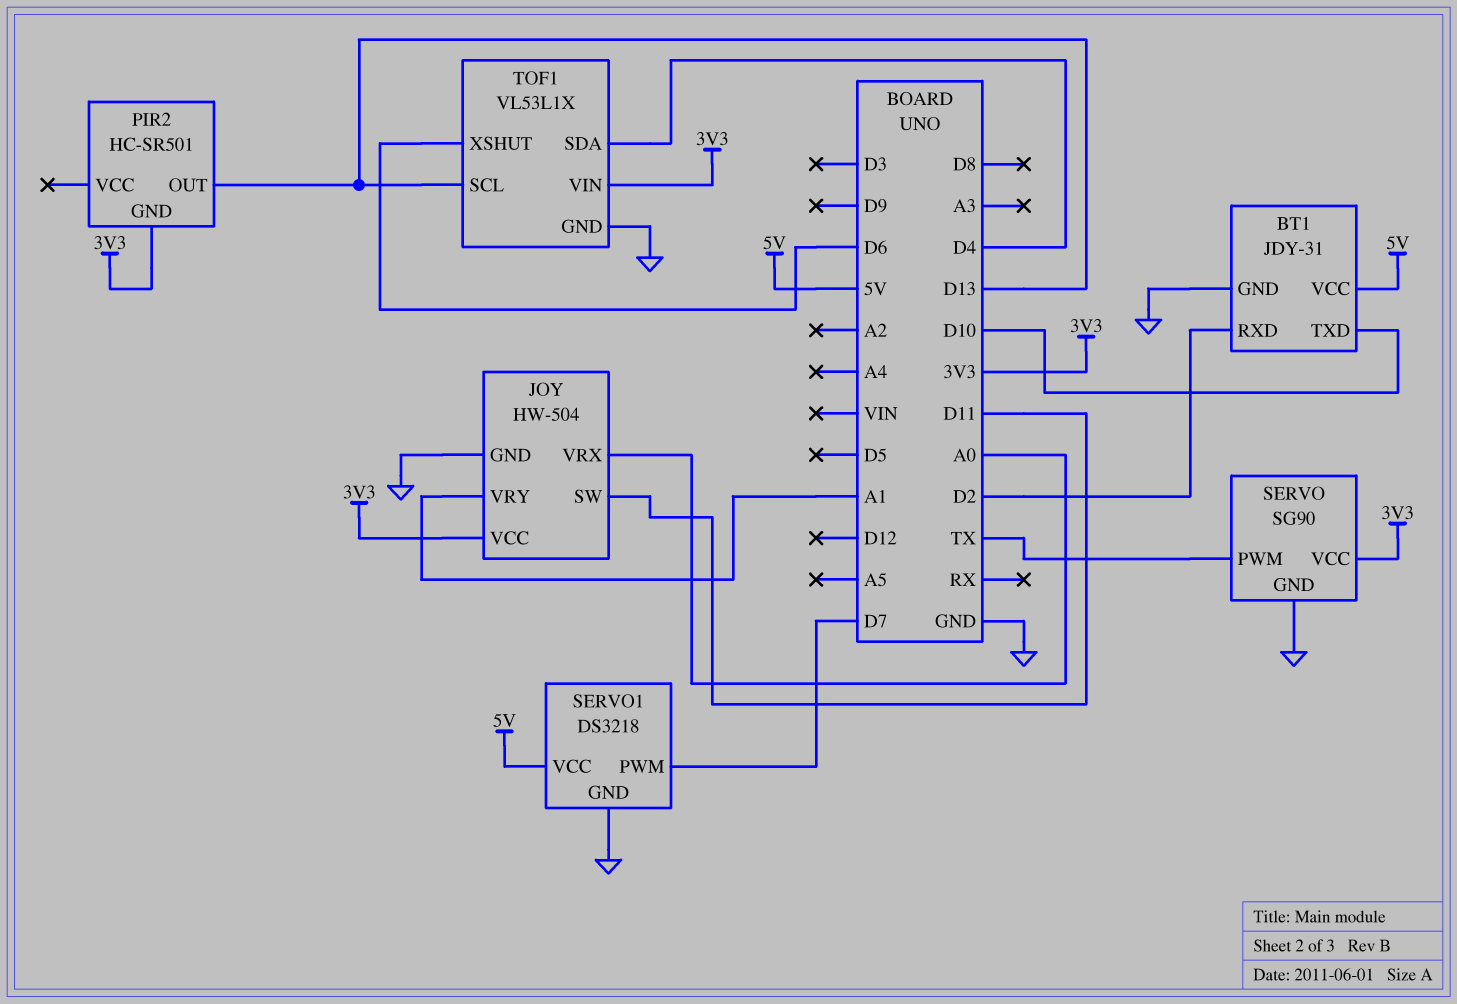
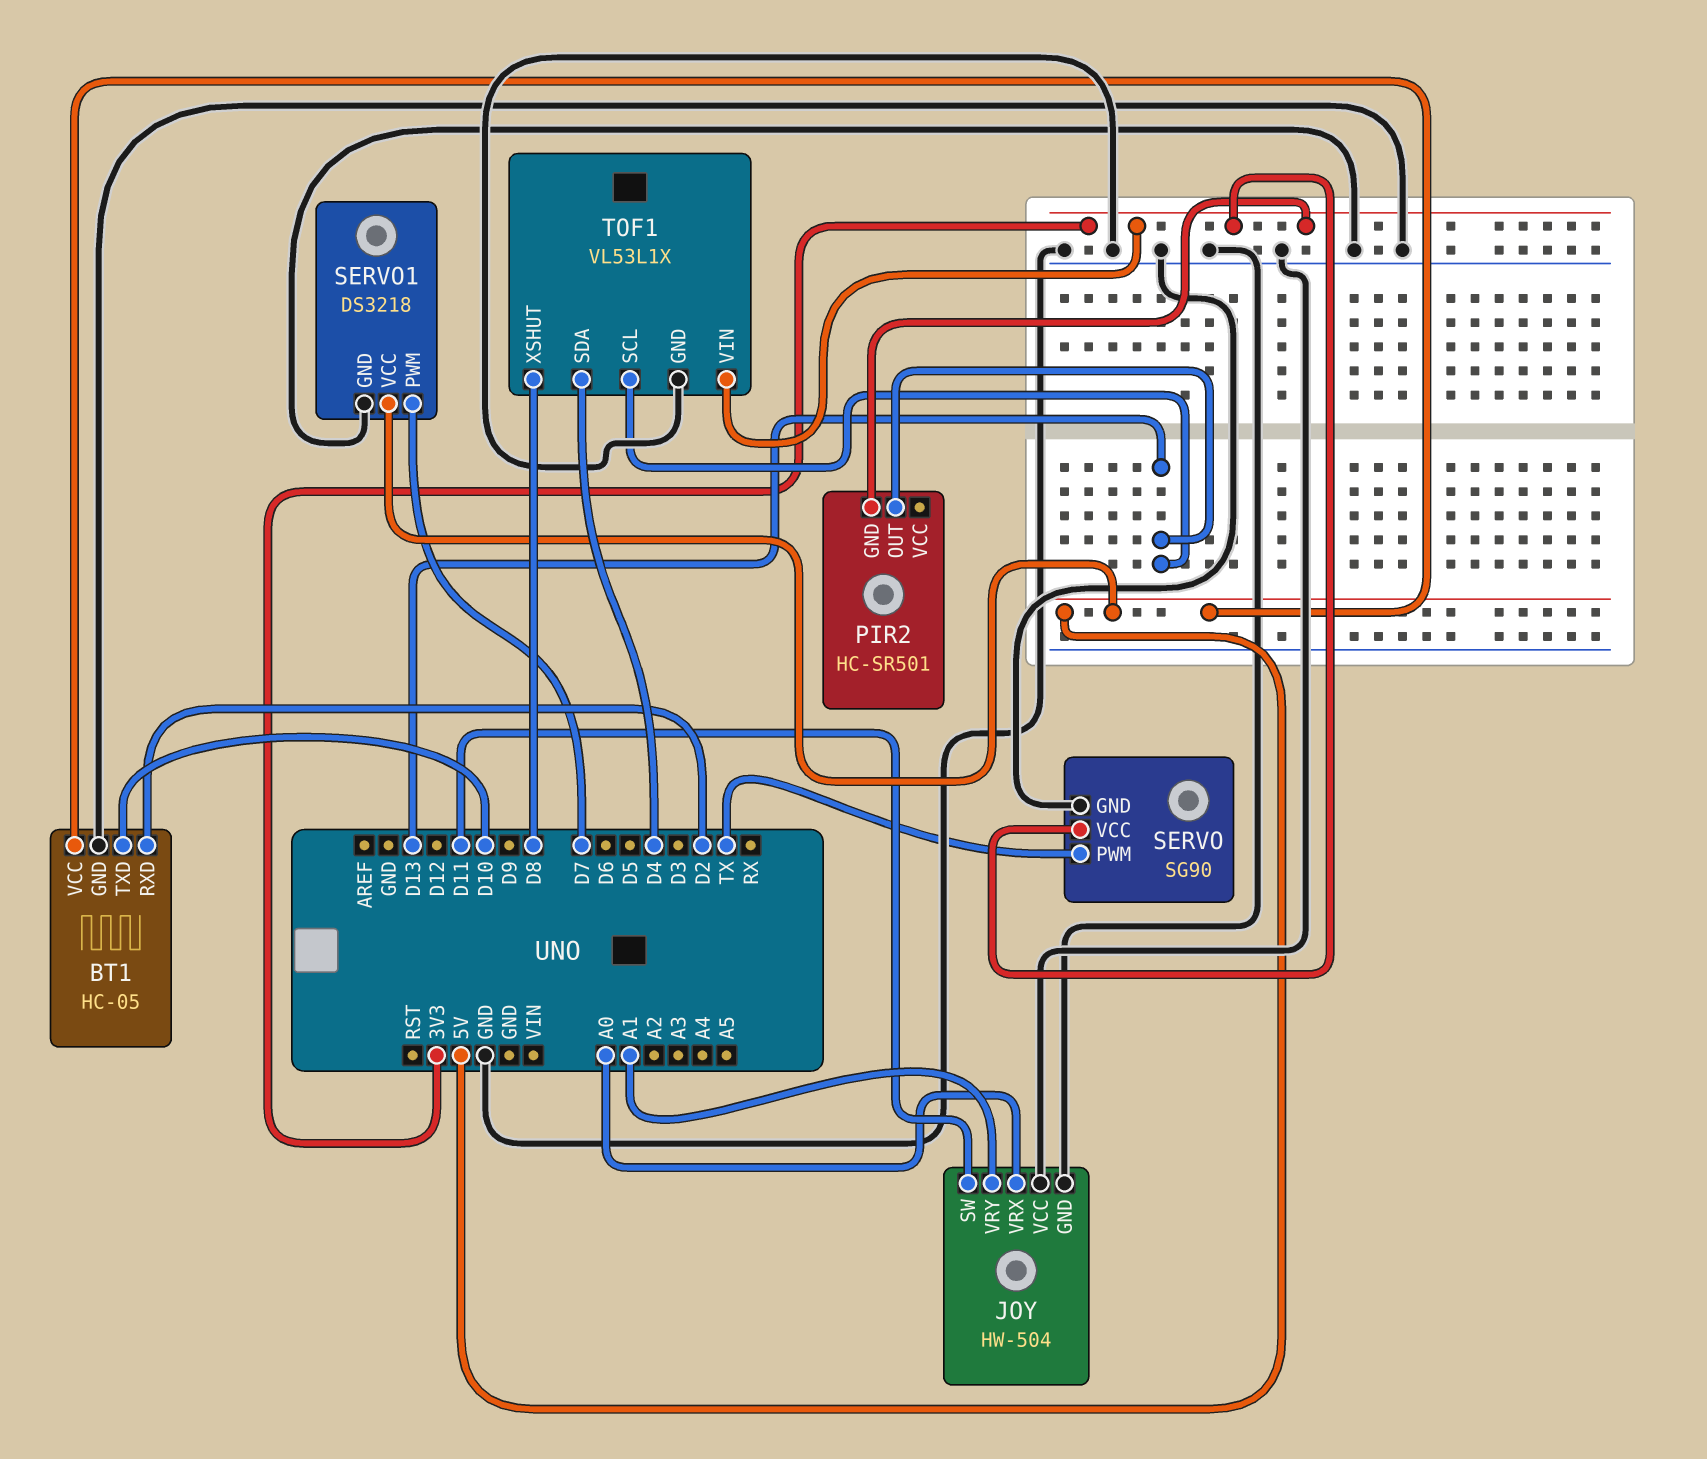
BT1: JDY-31 -> HC-05
JOY pin VCC: 3V3 -> GND
TOF1 pin XSHUT: D6 -> D8

